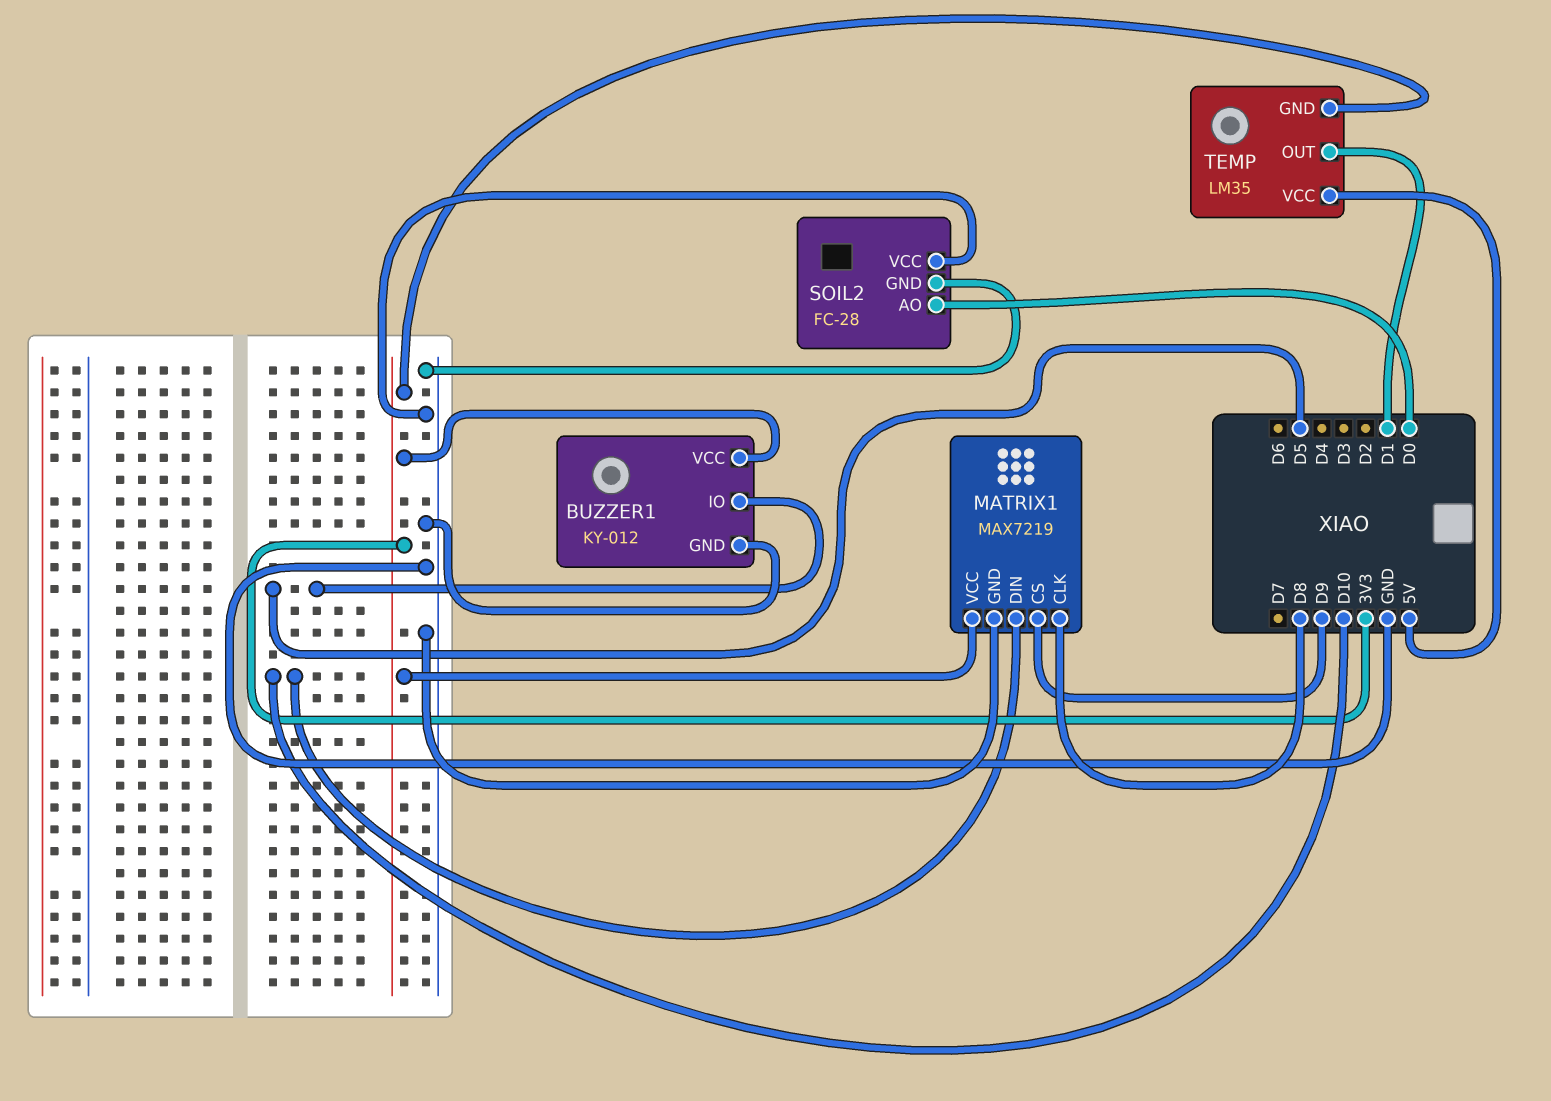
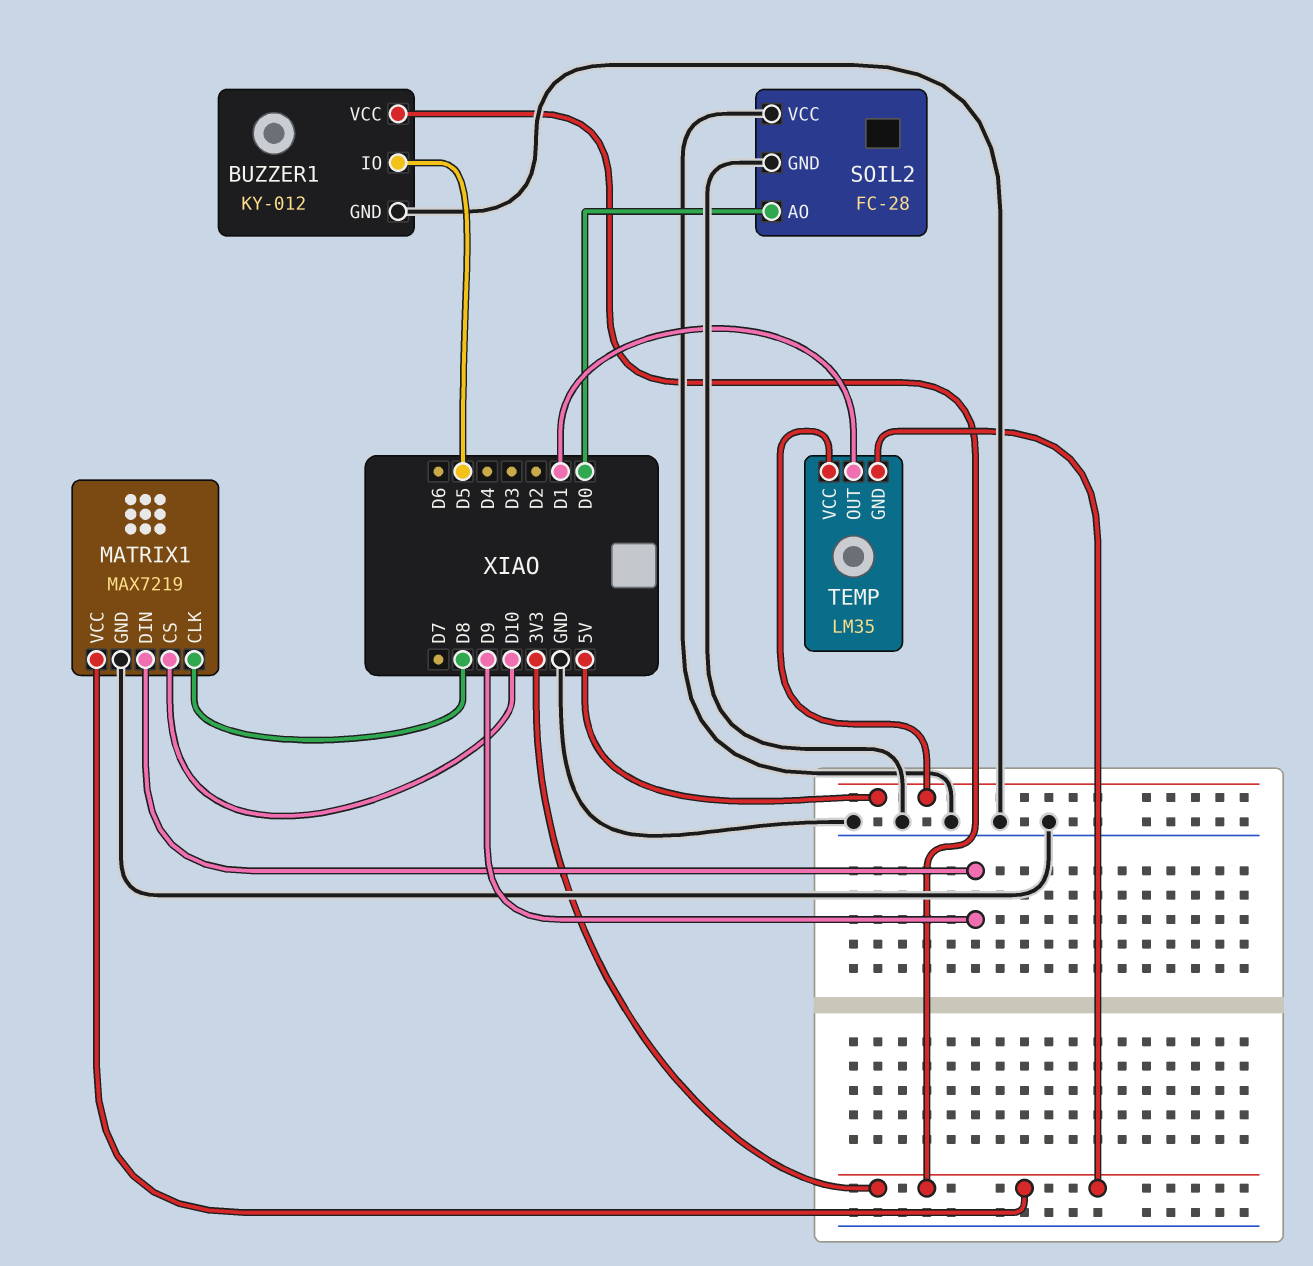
MATRIX1 pin CS: D9 -> D10
MATRIX1 pin DIN: D10 -> D9

